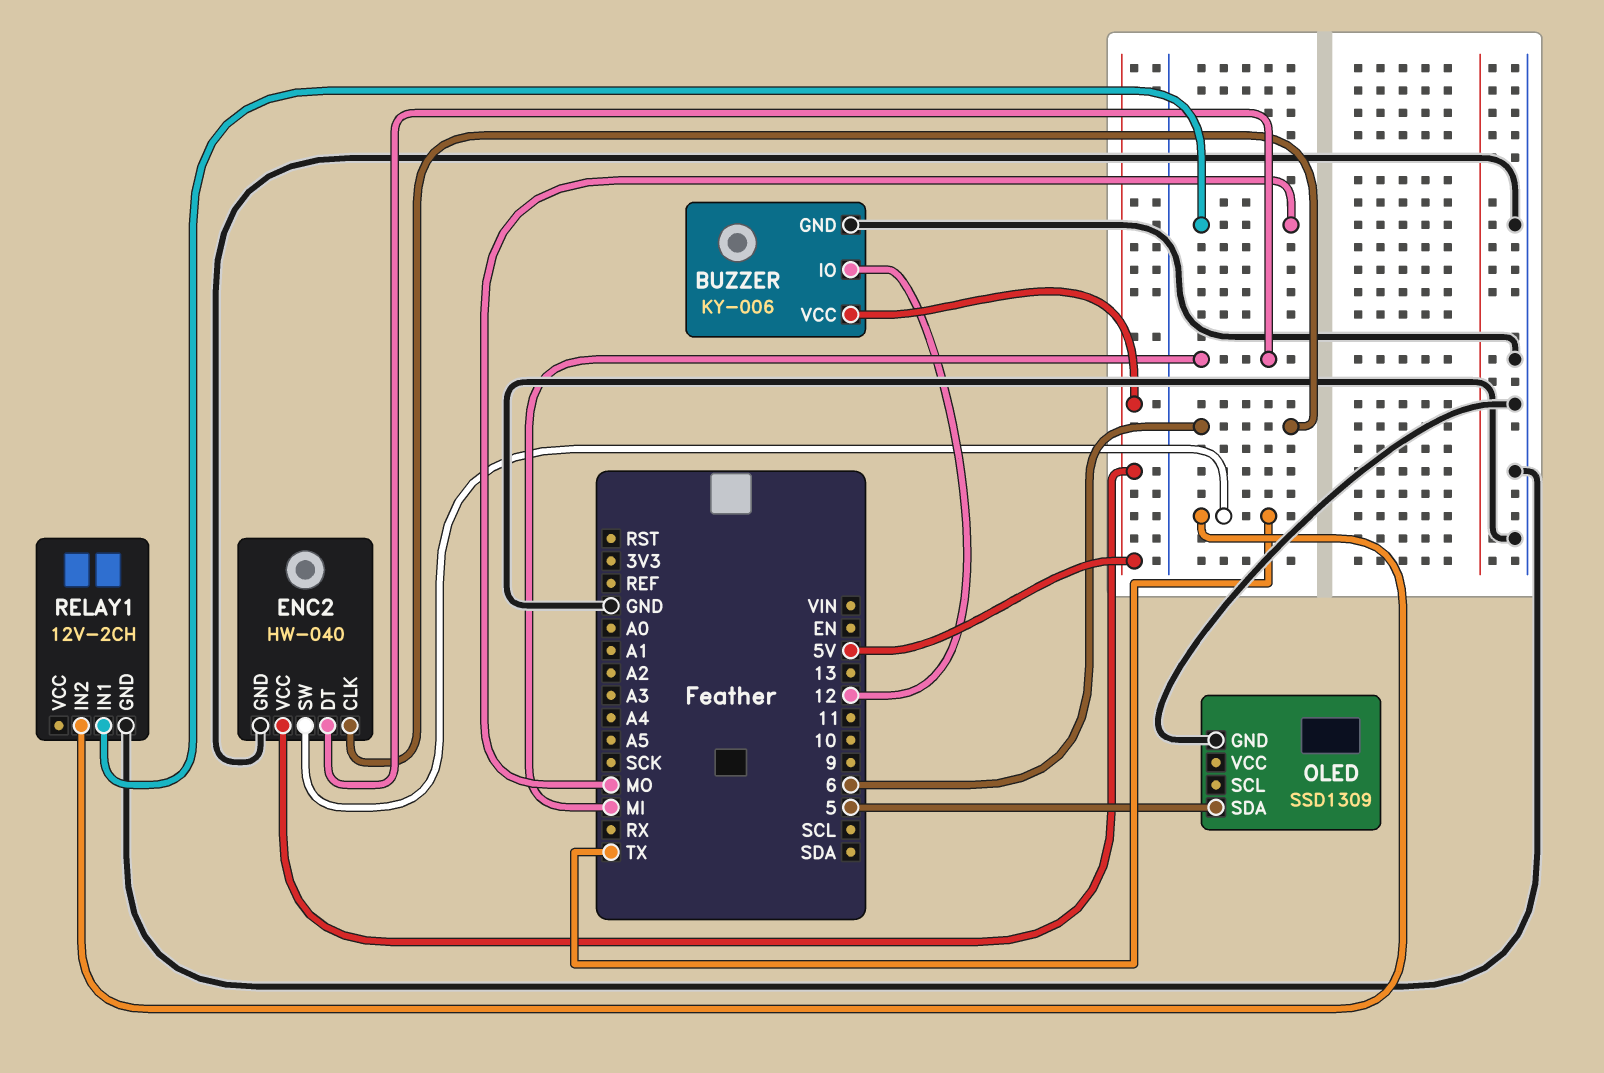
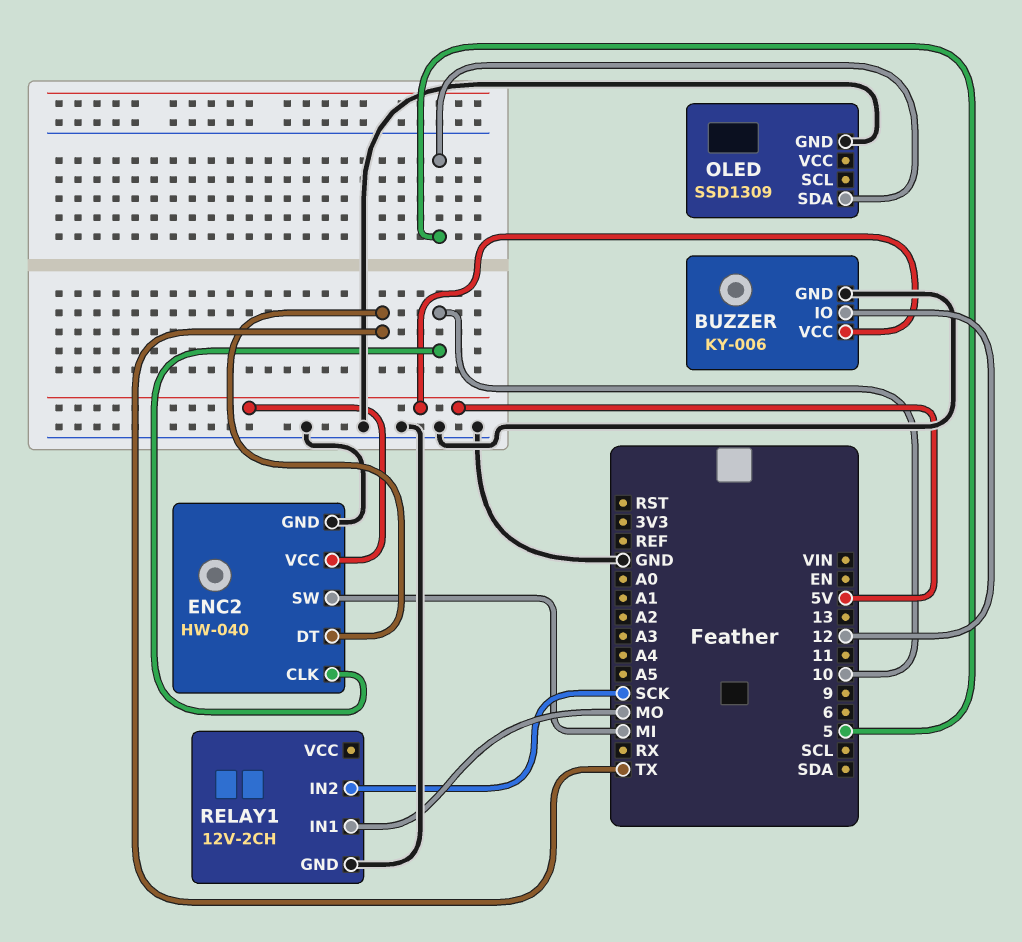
ENC2 pin CLK: 6 -> 10
ENC2 pin DT: MI -> TX
ENC2 pin SW: TX -> MI
RELAY1 pin IN2: TX -> SCK

